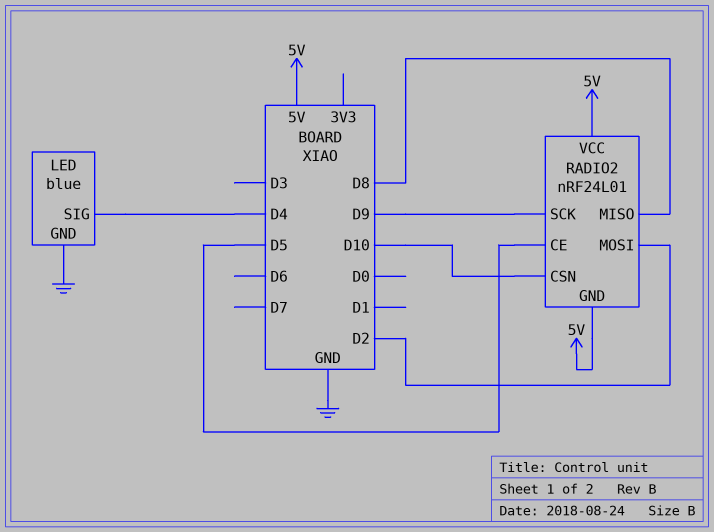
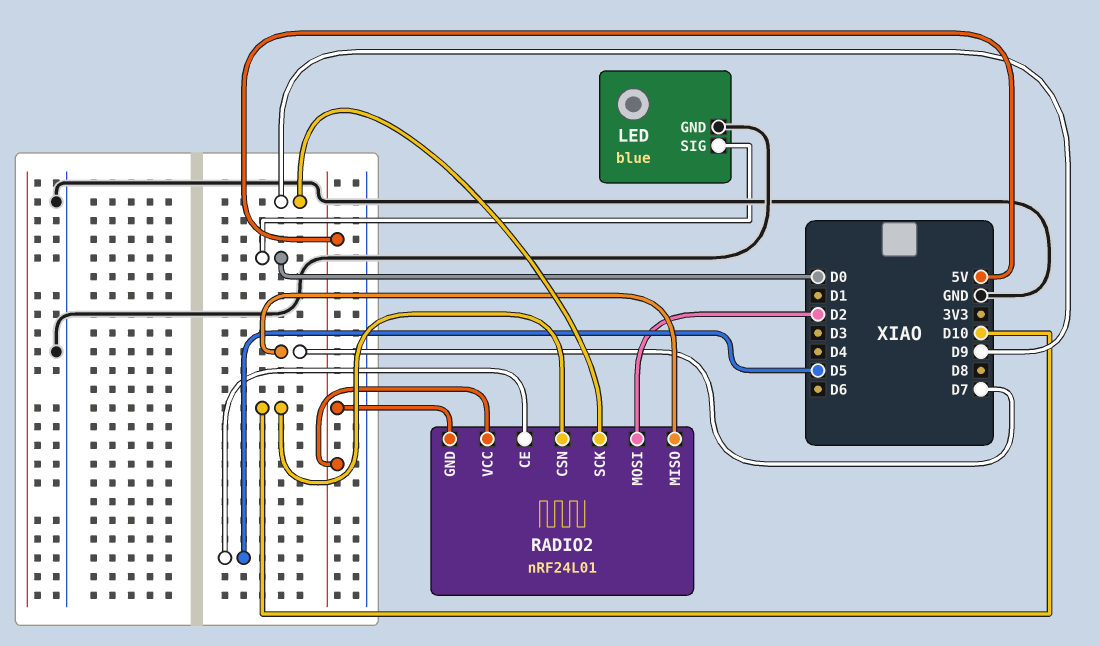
LED pin SIG: D4 -> D0
RADIO2 pin MISO: D8 -> D7

